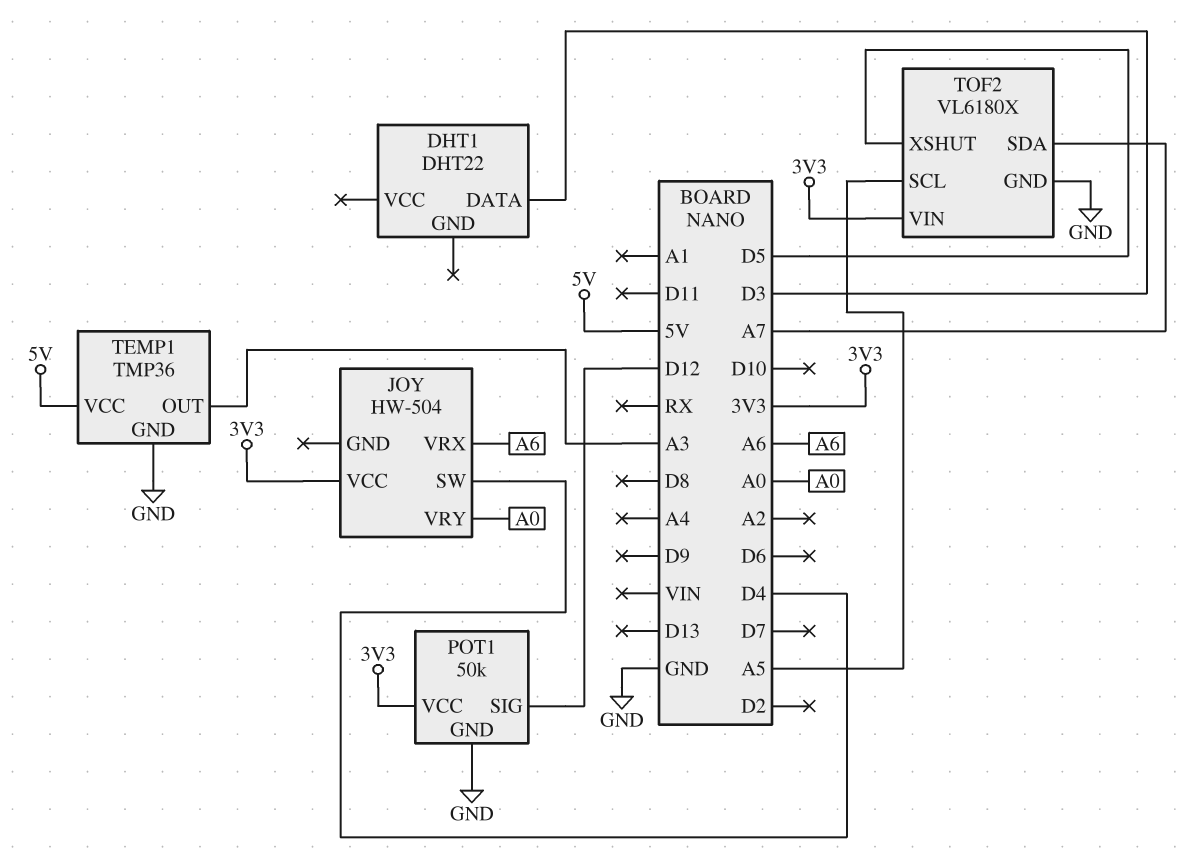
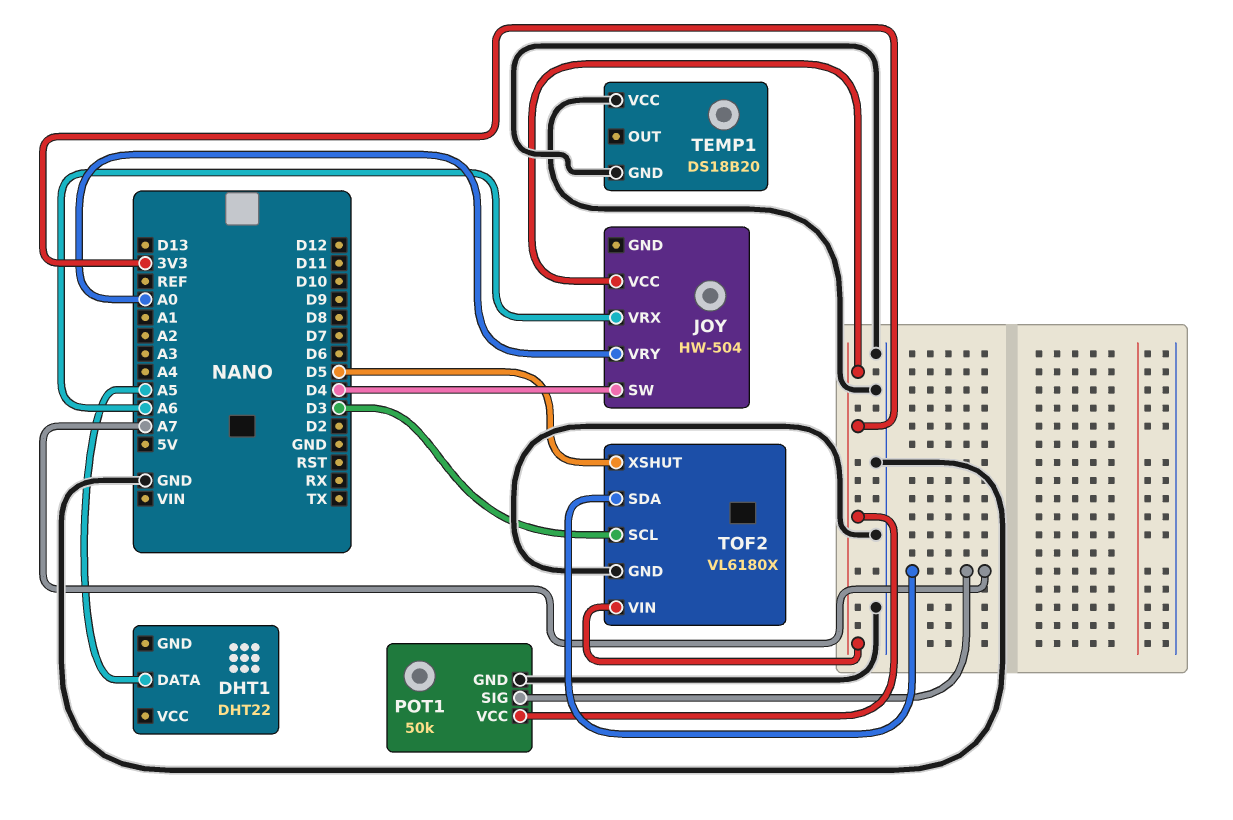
DHT1 pin DATA: D3 -> A5
POT1 pin SIG: D12 -> A7
TEMP1: TMP36 -> DS18B20
TEMP1 pin OUT: A3 -> none
TEMP1 pin VCC: 5V -> GND
TOF2 pin SCL: A5 -> D3

